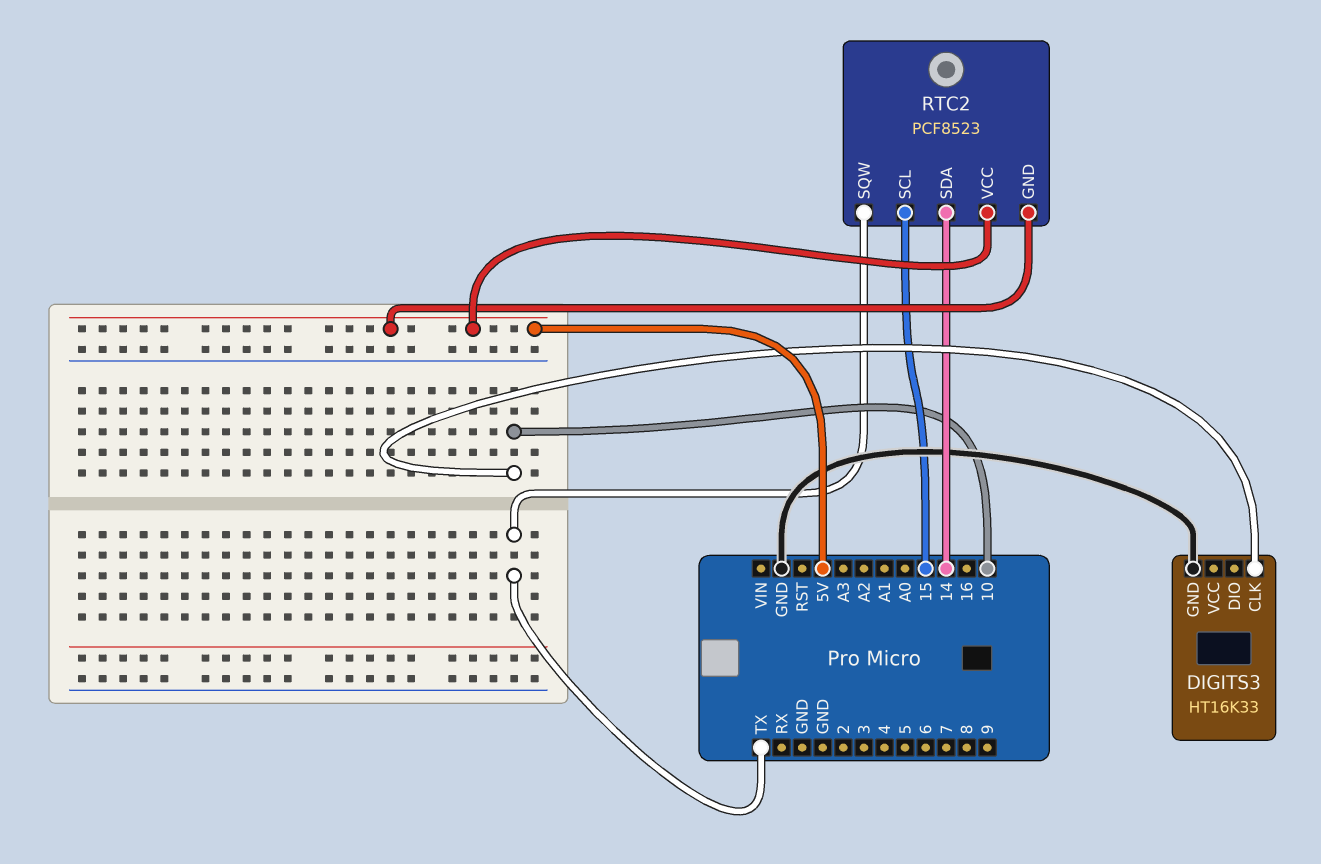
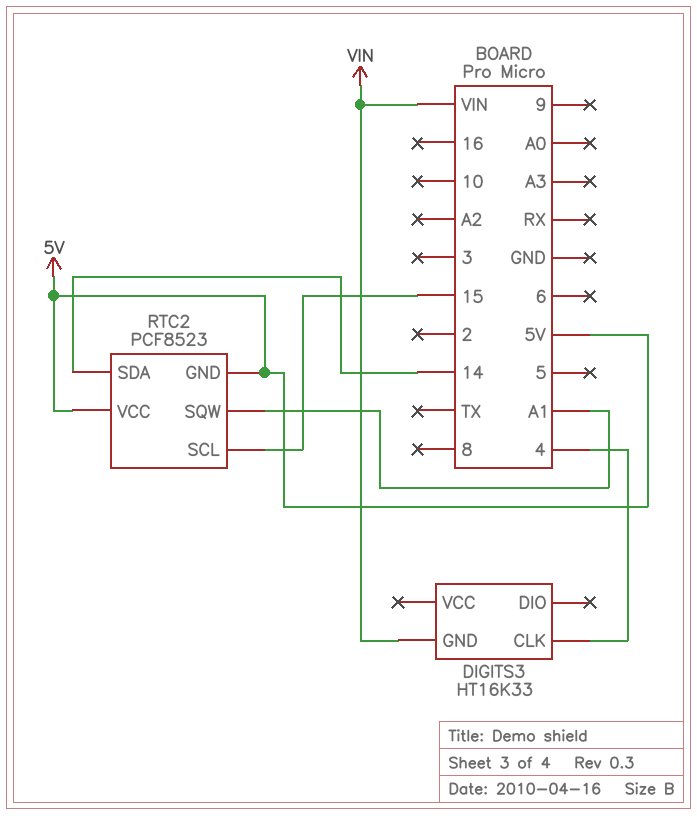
DIGITS3 pin CLK: 10 -> 4
DIGITS3 pin GND: GND -> VIN
RTC2 pin SQW: TX -> A1

